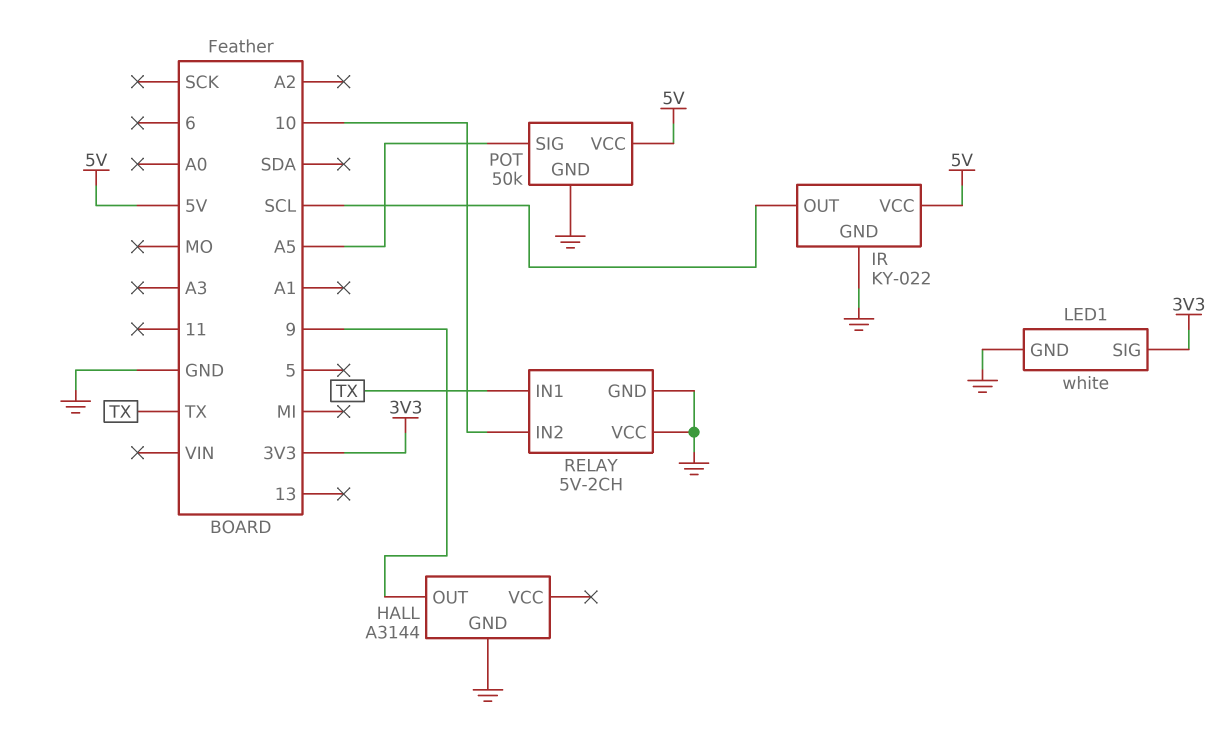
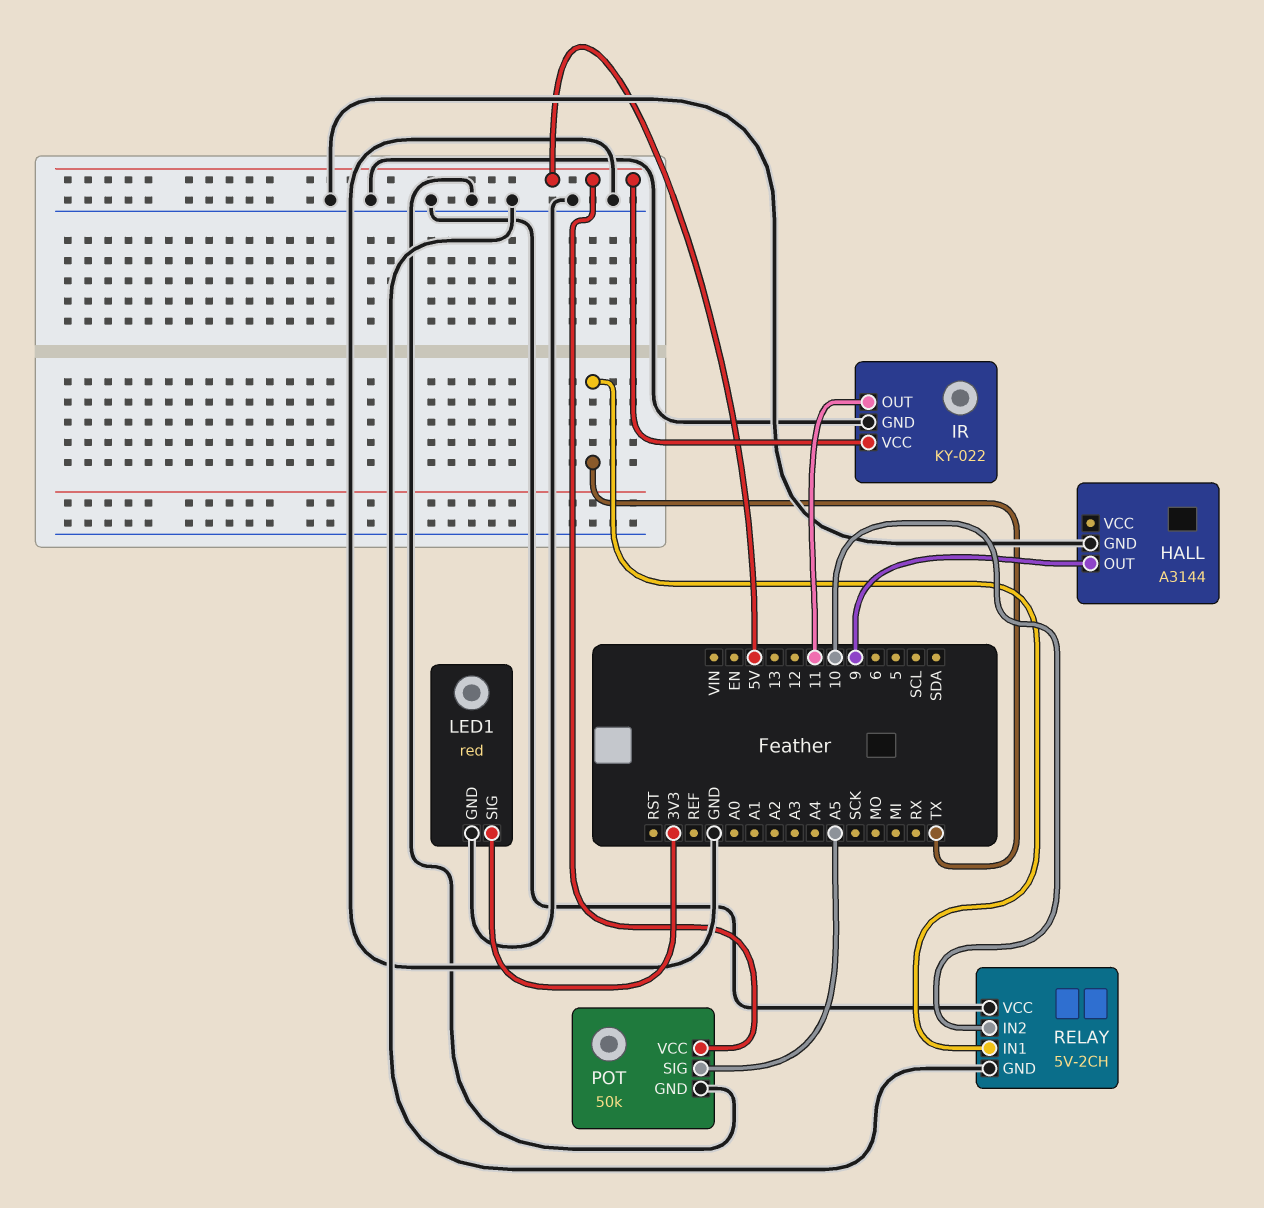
IR pin OUT: SCL -> 11
LED1: white -> red

